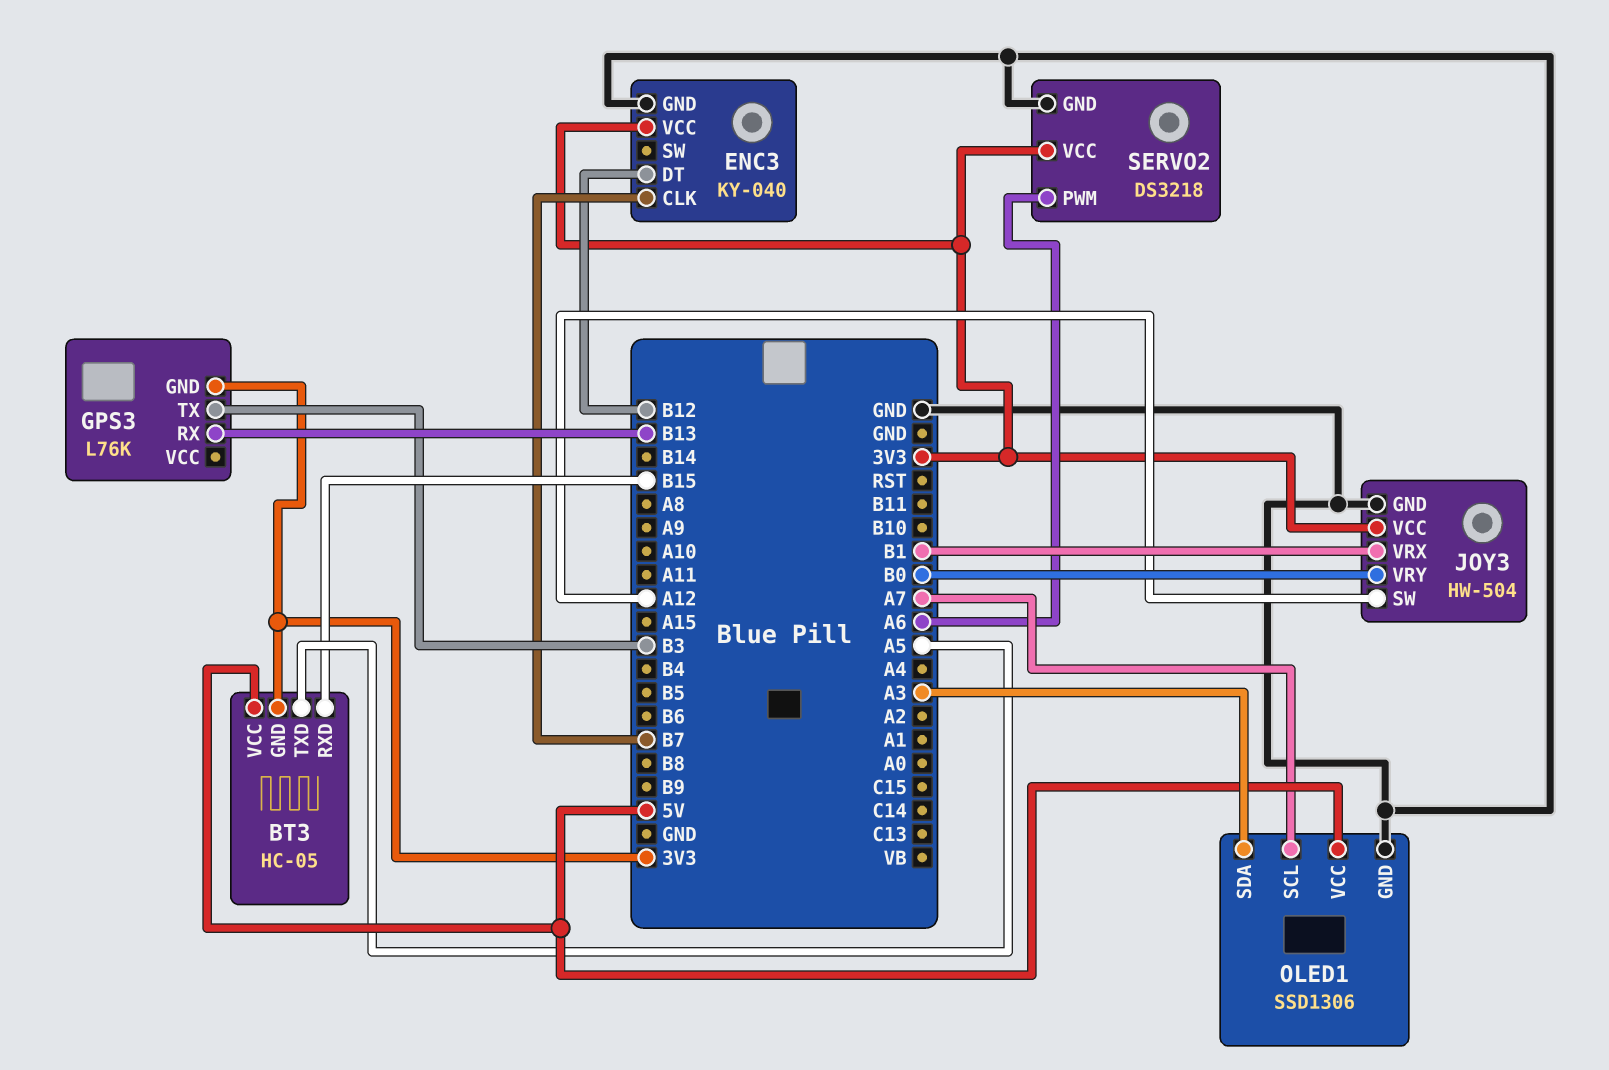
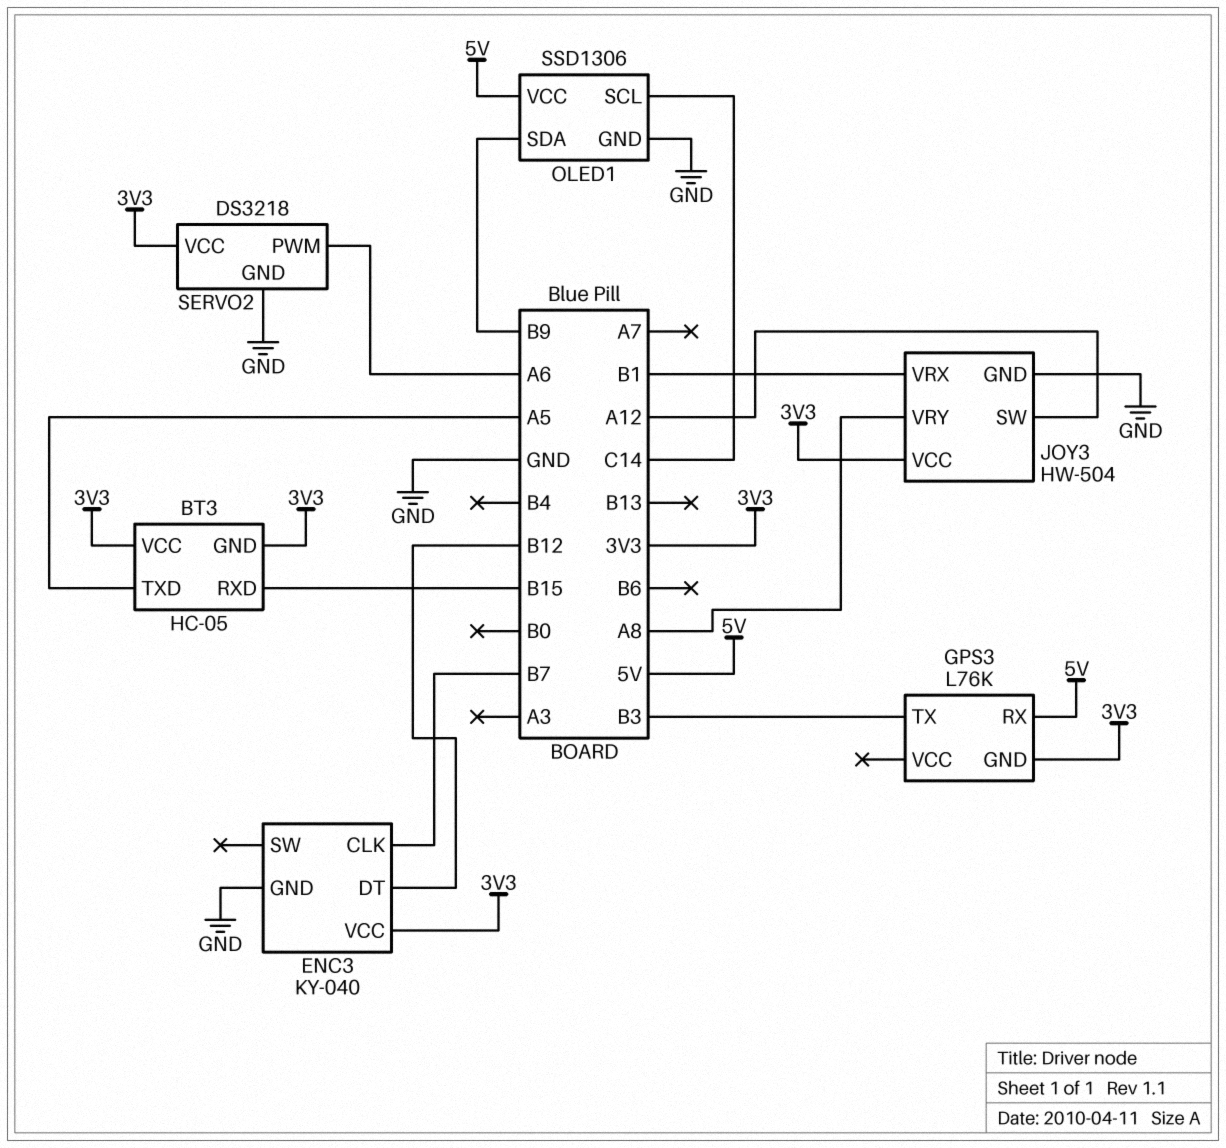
BT3 pin VCC: 5V -> 3V3
GPS3 pin RX: B13 -> 5V
JOY3 pin VRY: B0 -> A8
OLED1 pin SCL: A7 -> C14
OLED1 pin SDA: A3 -> B9

